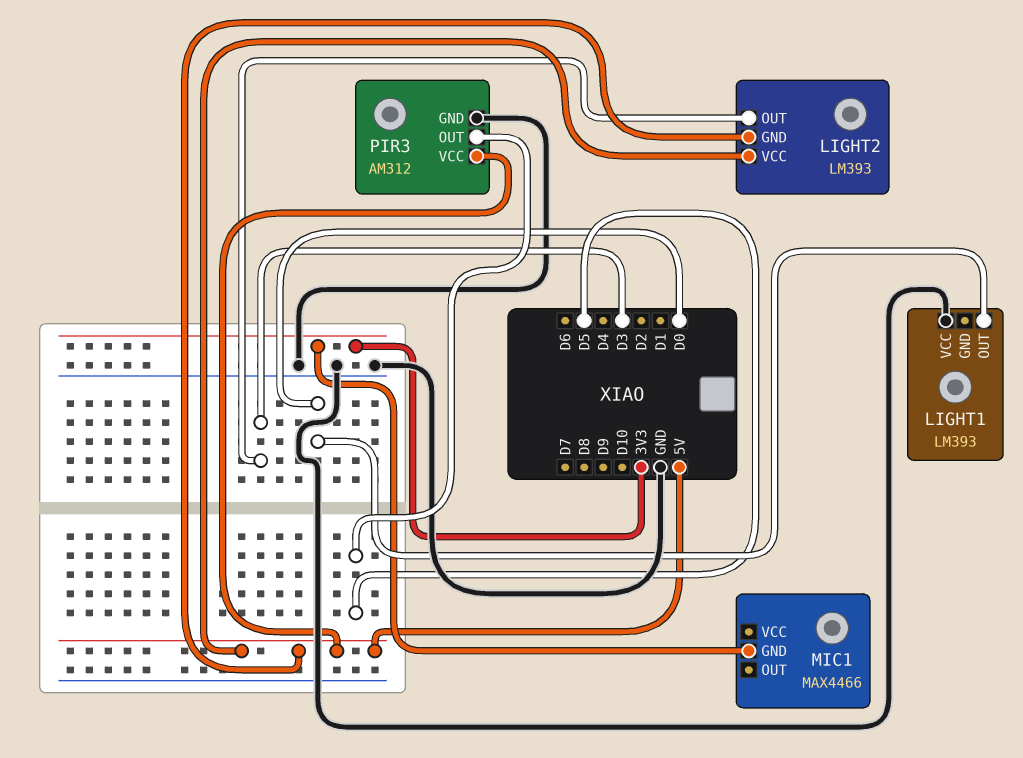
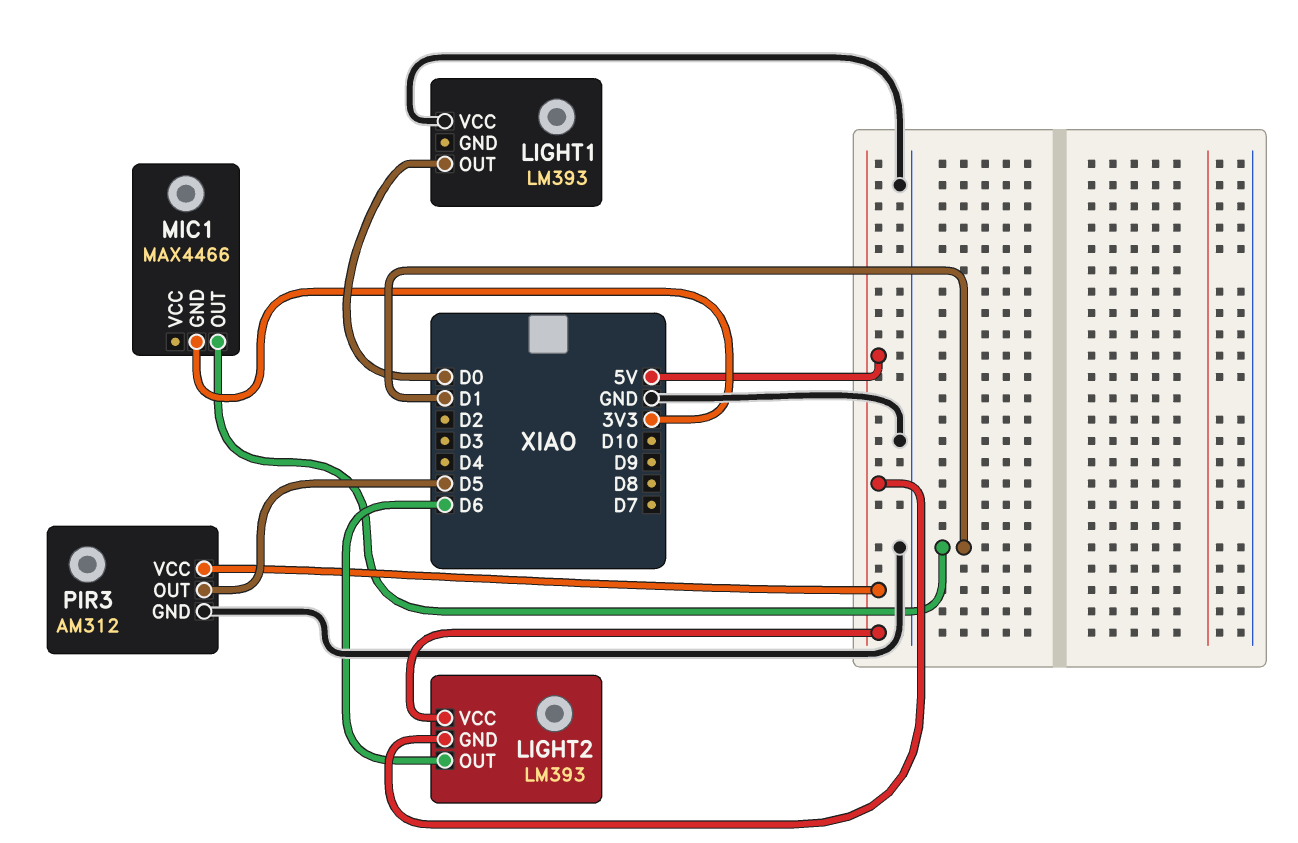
LIGHT2 pin OUT: D3 -> D6
MIC1 pin OUT: none -> D1

